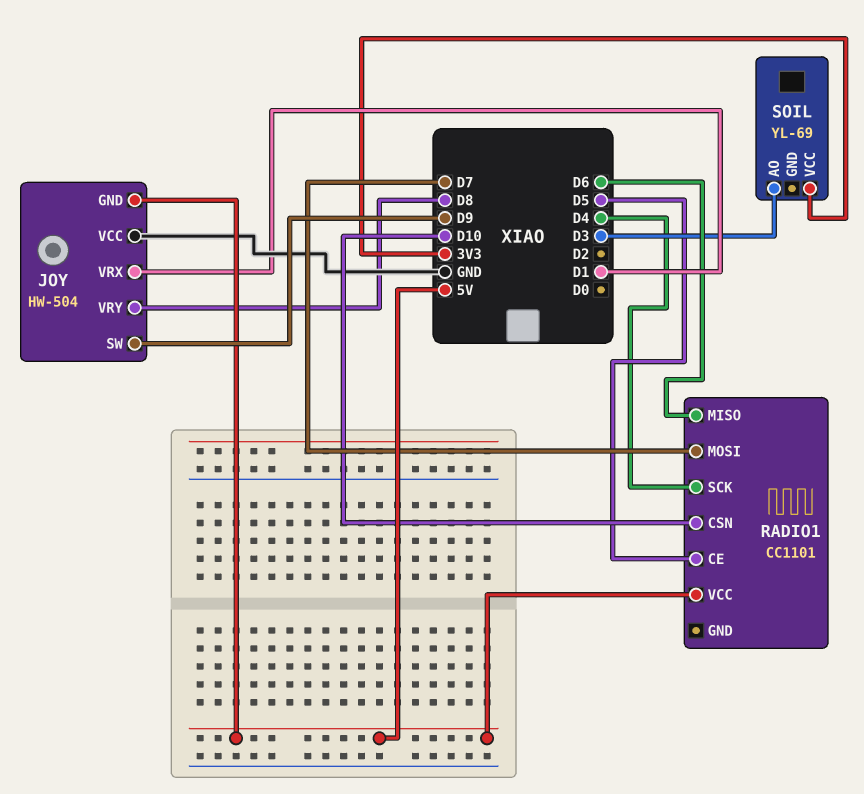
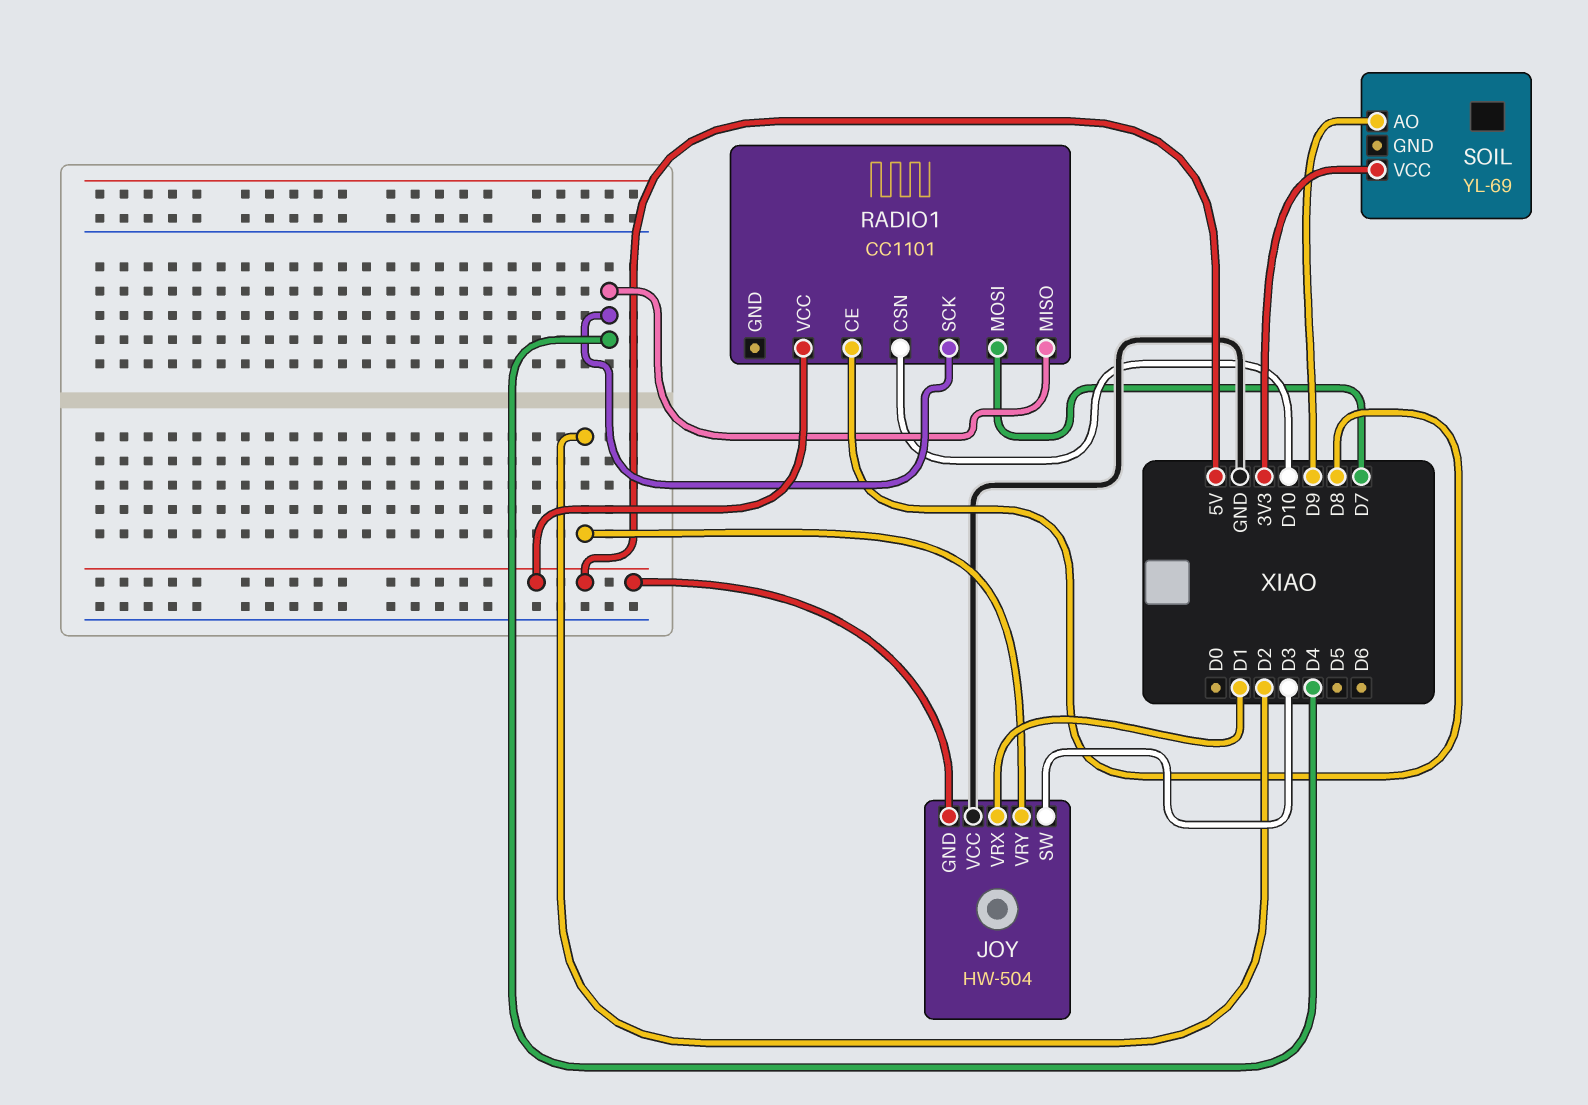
JOY pin SW: D9 -> D3
JOY pin VRY: D8 -> D2
RADIO1 pin CE: D5 -> D8
RADIO1 pin MISO: D6 -> D4
SOIL pin AO: D3 -> D9

